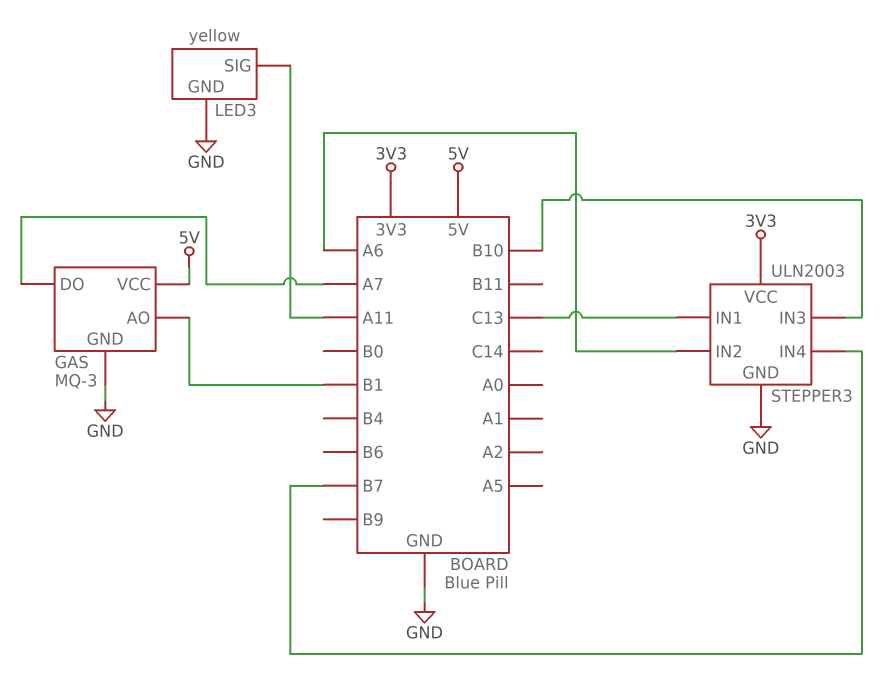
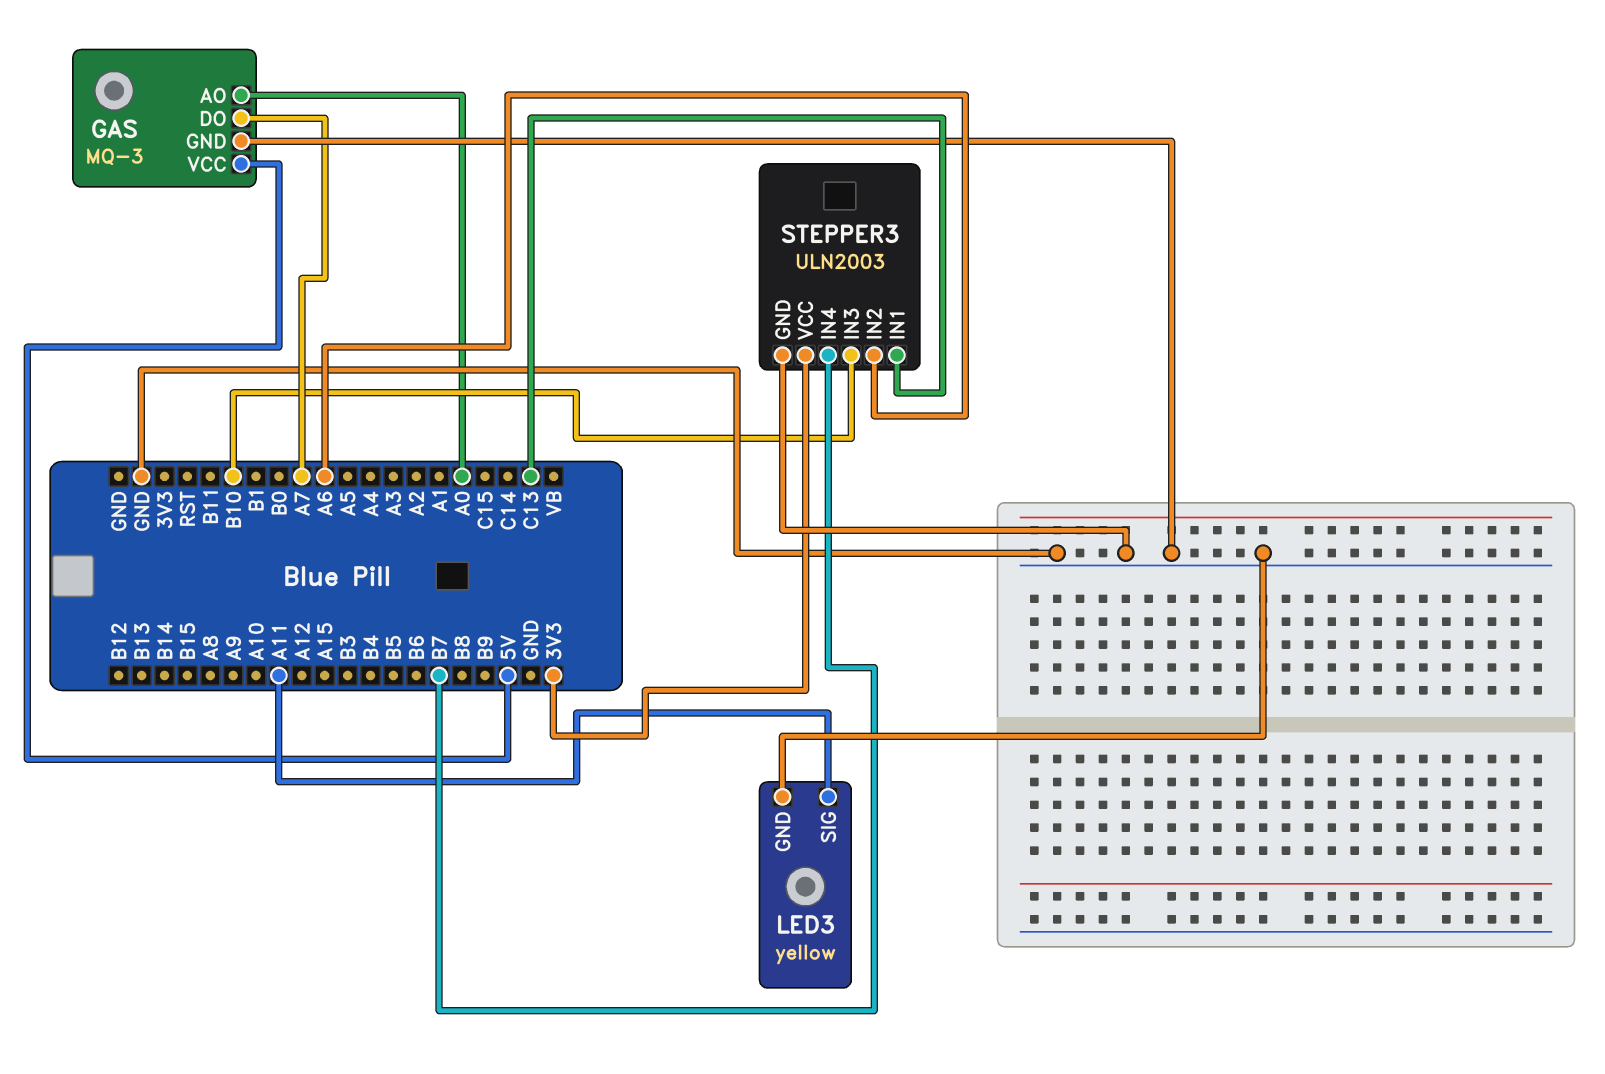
GAS pin AO: B1 -> A0

